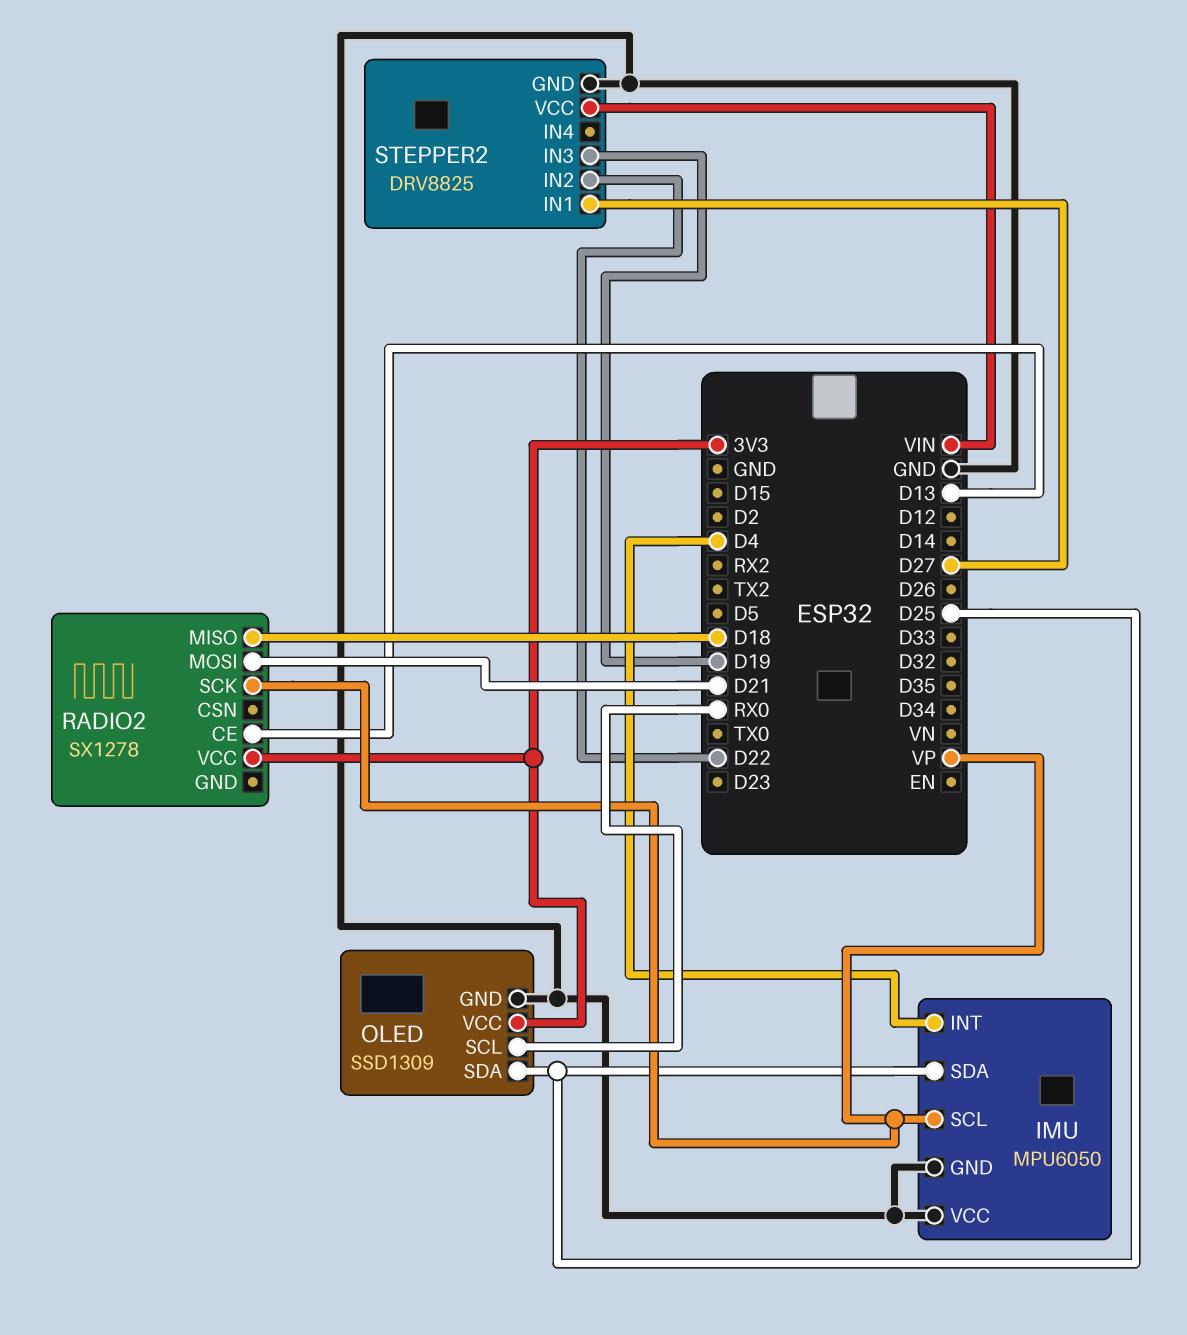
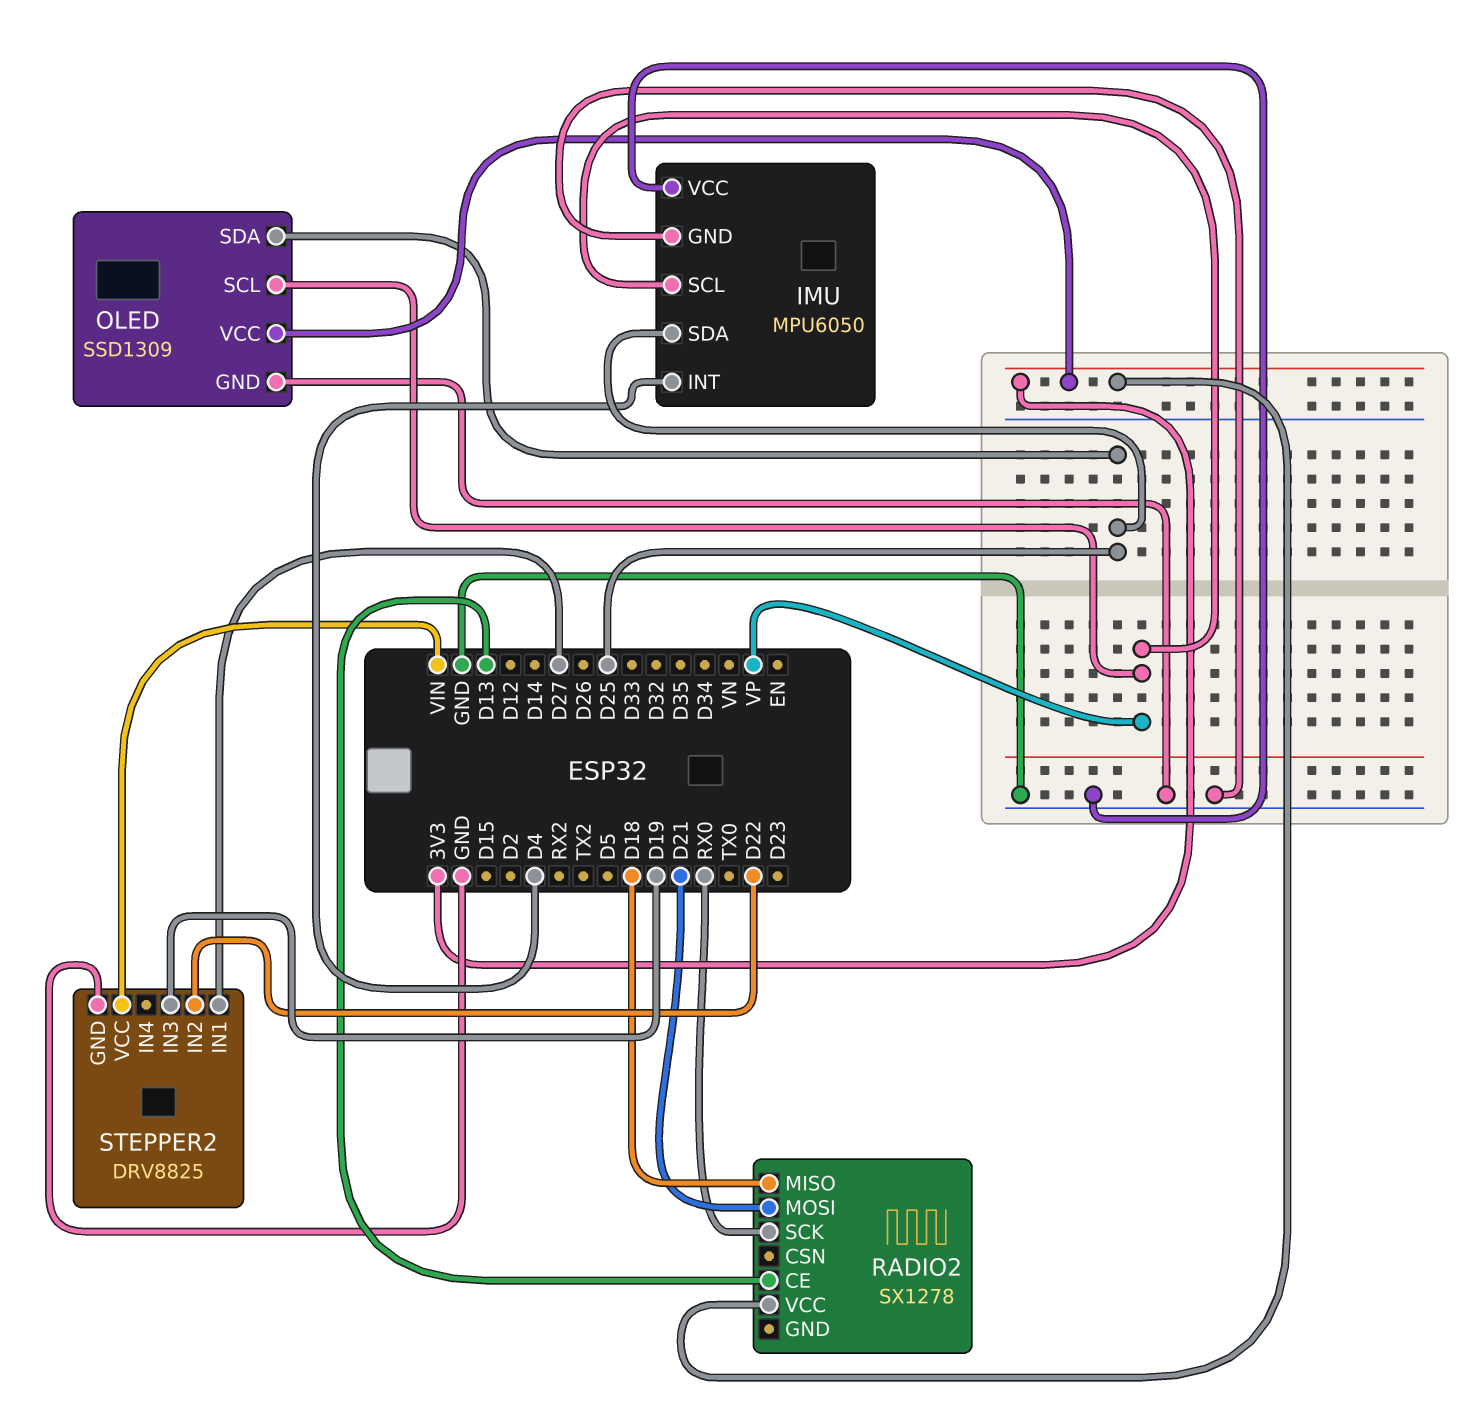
OLED pin SCL: RX0 -> VP
RADIO2 pin SCK: VP -> RX0

